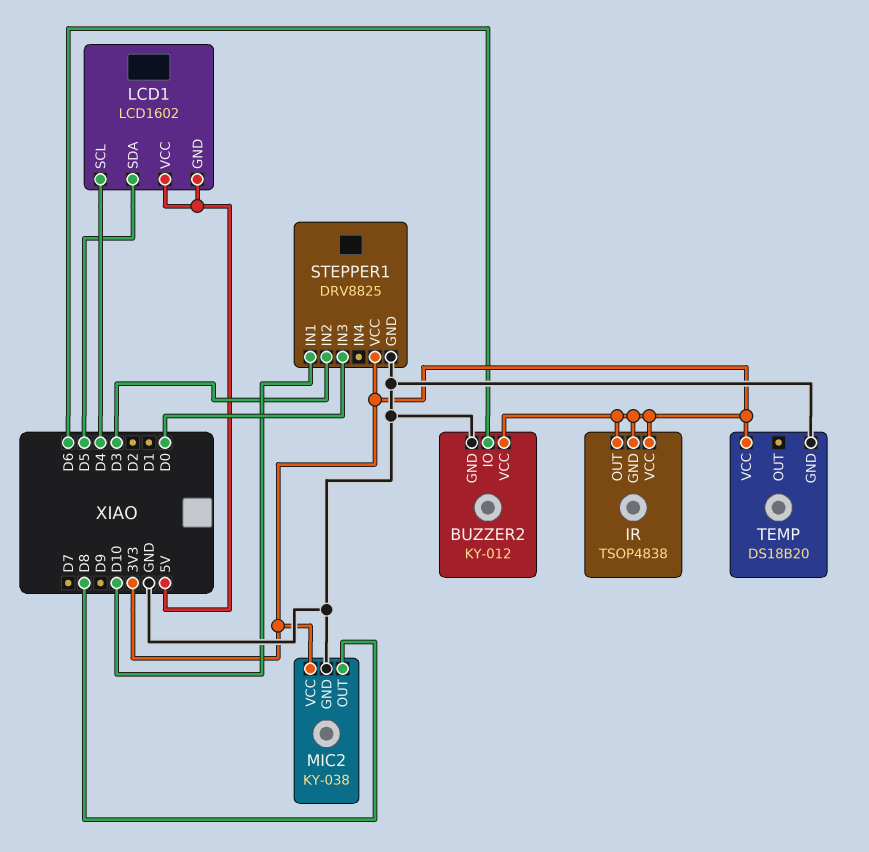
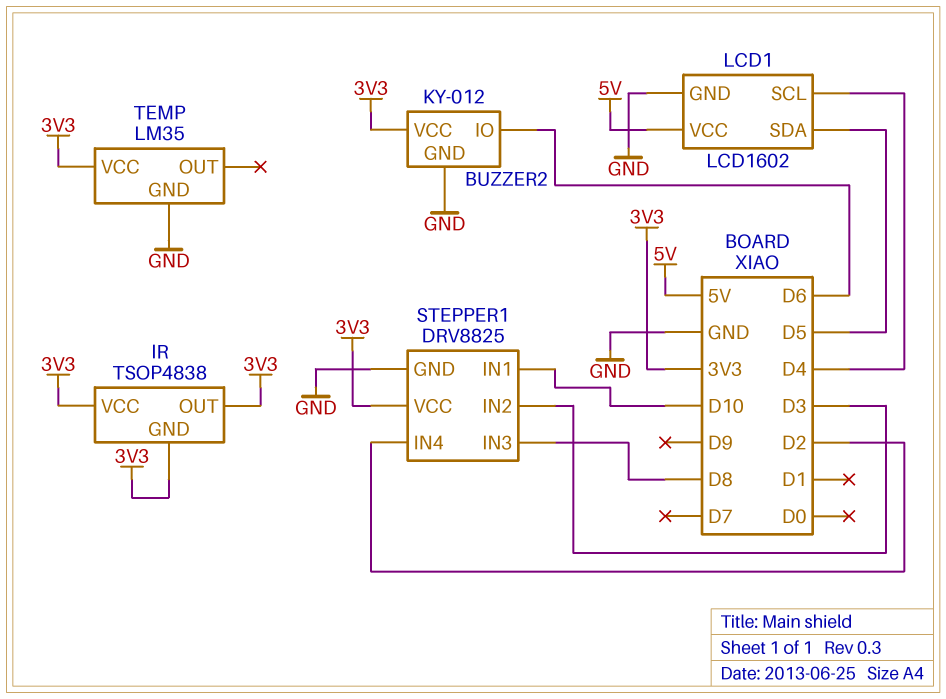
LCD1 pin GND: 5V -> GND
MIC2: KY-038 -> none
MIC2 pin GND: GND -> none
MIC2 pin OUT: D8 -> none
MIC2 pin VCC: 3V3 -> none
STEPPER1 pin IN3: D0 -> D8
STEPPER1 pin IN4: none -> D2
TEMP: DS18B20 -> LM35

